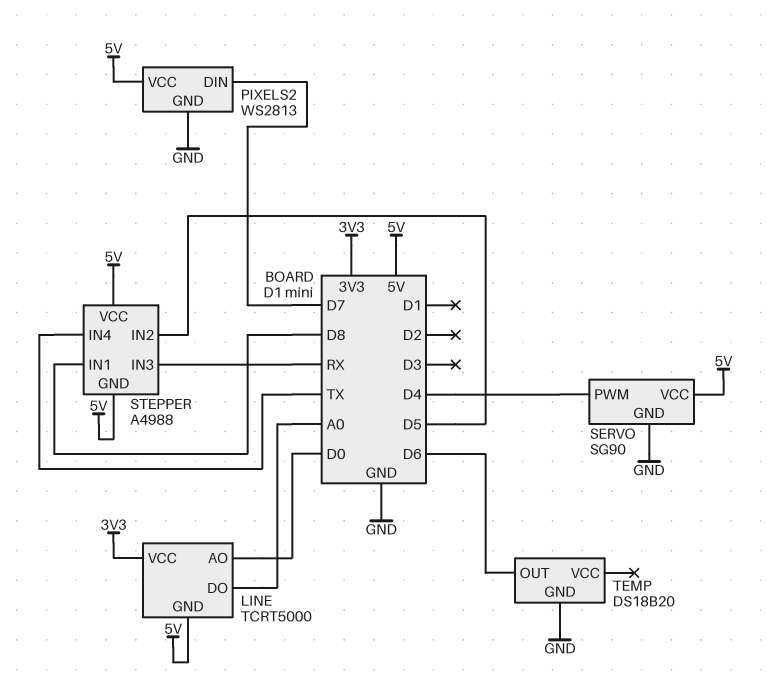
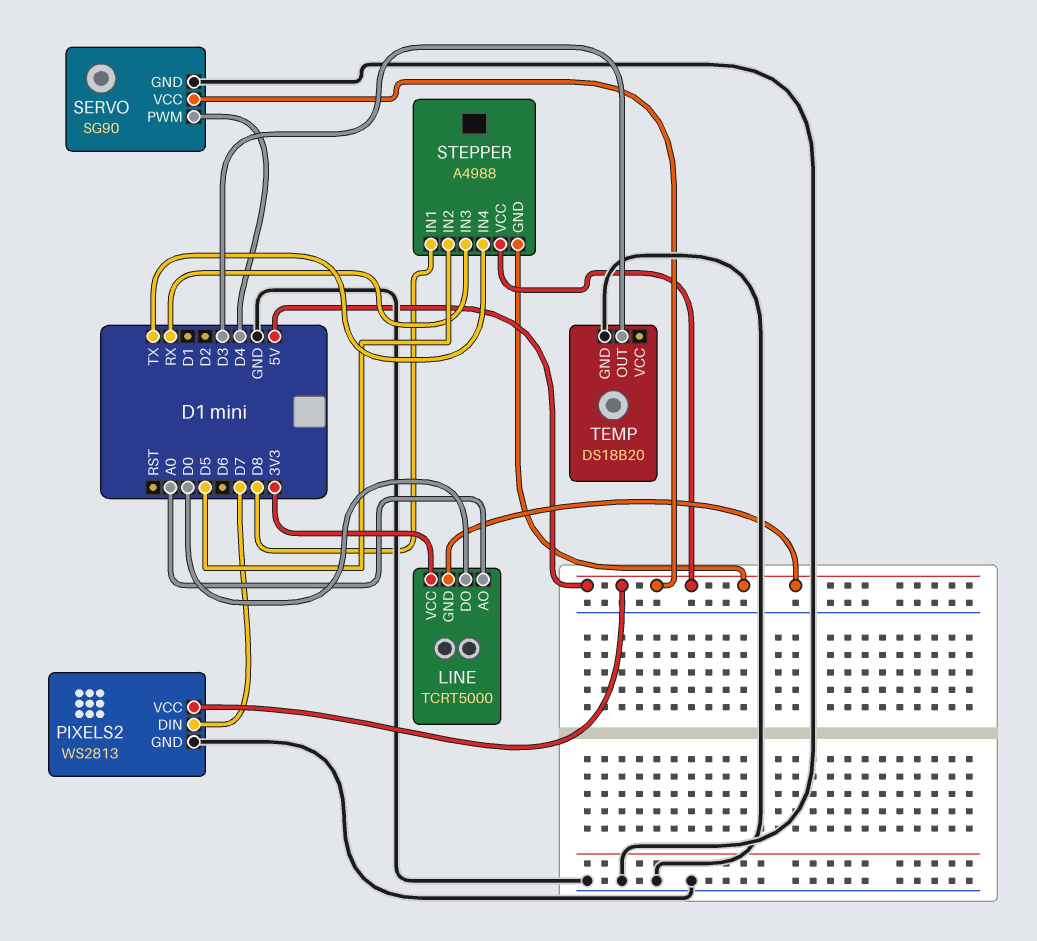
LINE pin AO: D0 -> A0
LINE pin DO: A0 -> D0
TEMP pin OUT: D6 -> D3

